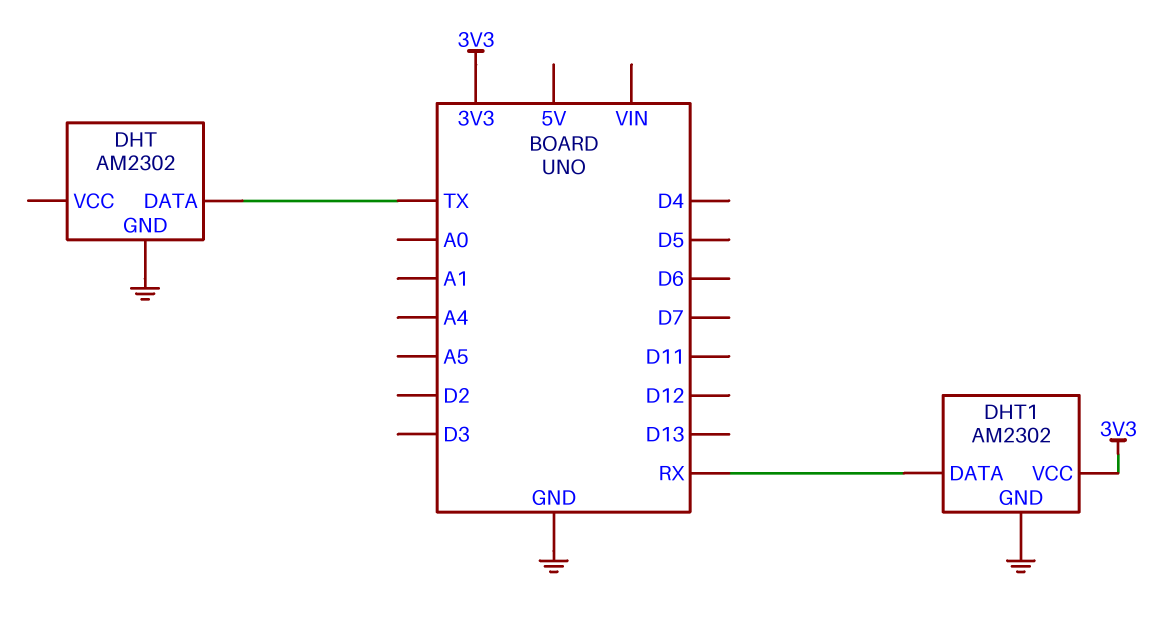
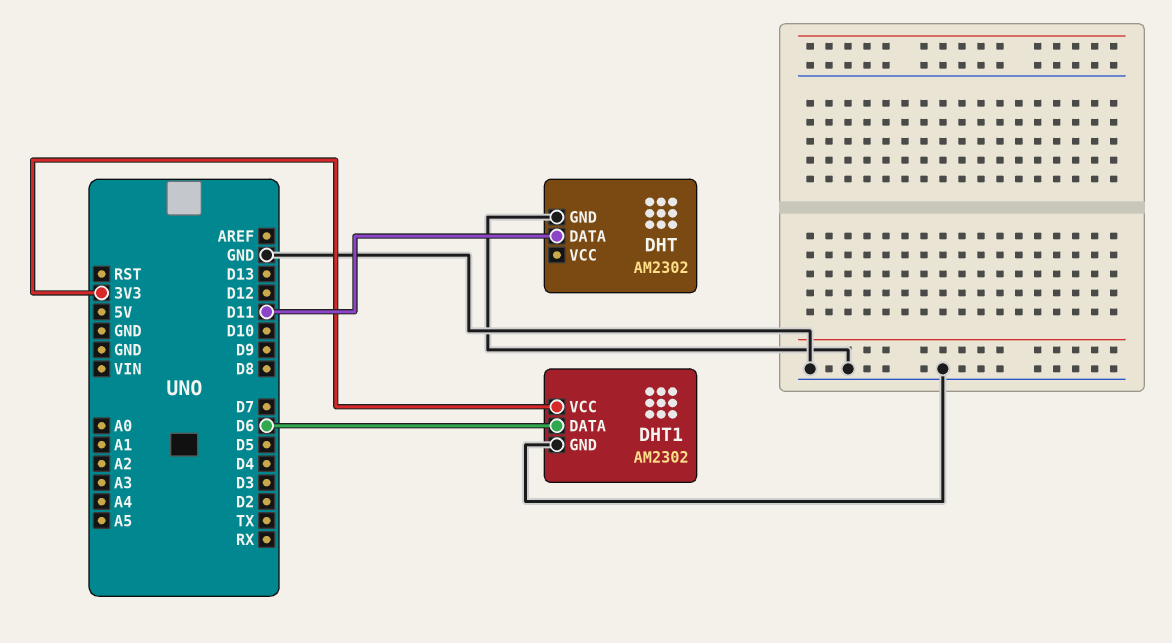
DHT pin DATA: TX -> D11
DHT1 pin DATA: RX -> D6

